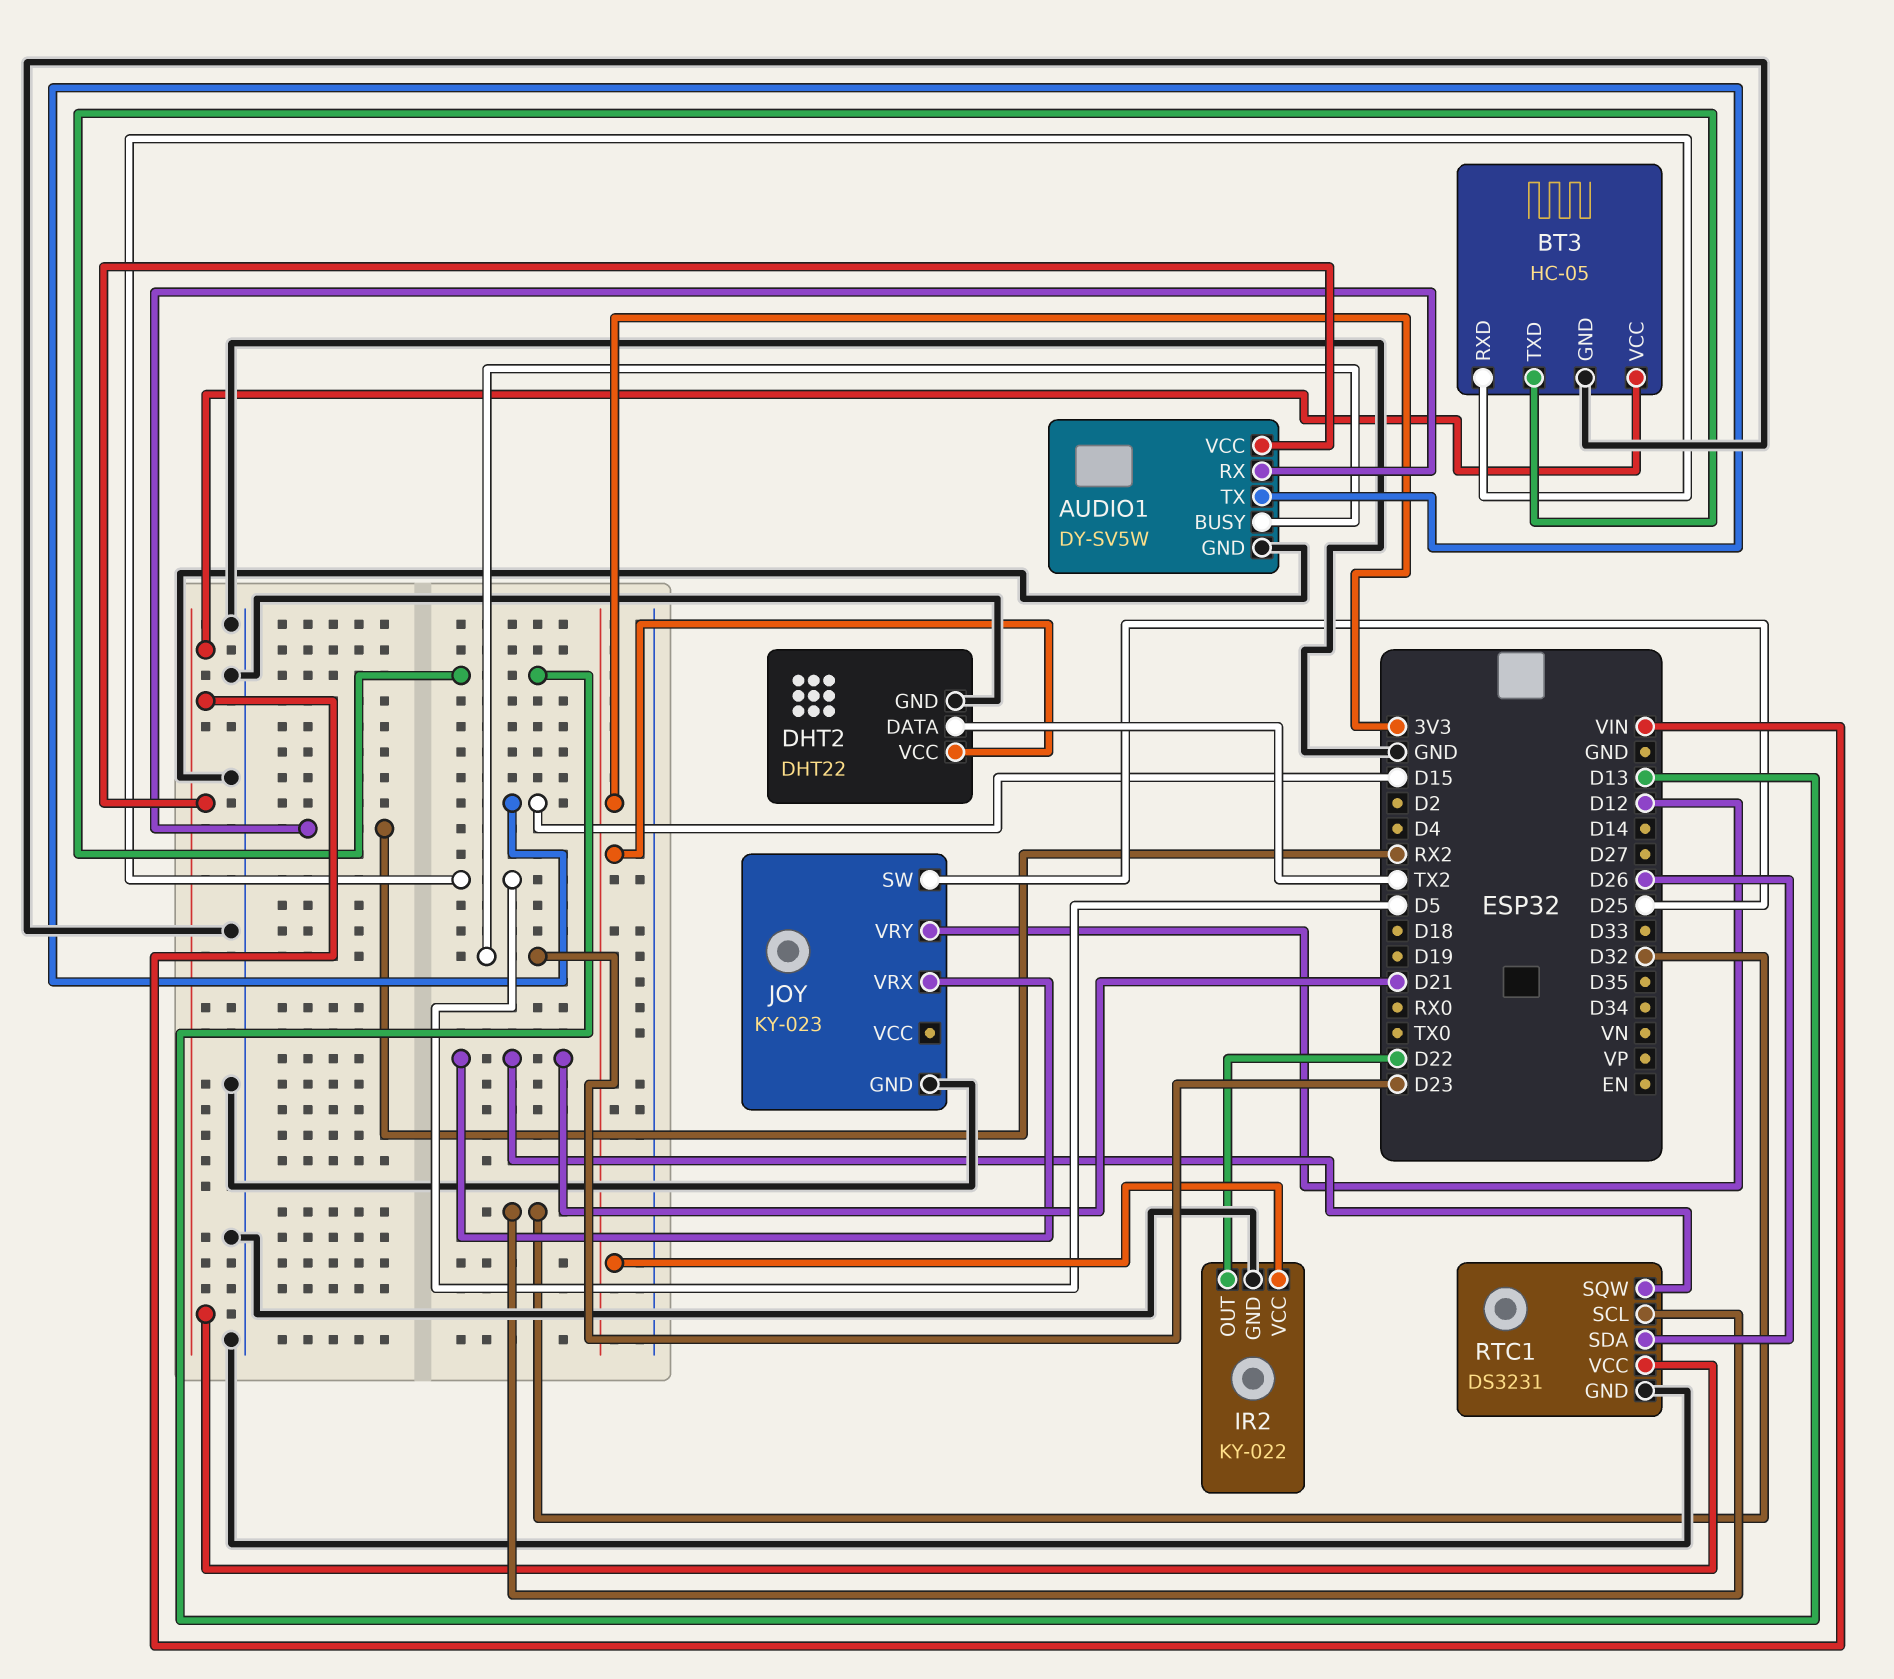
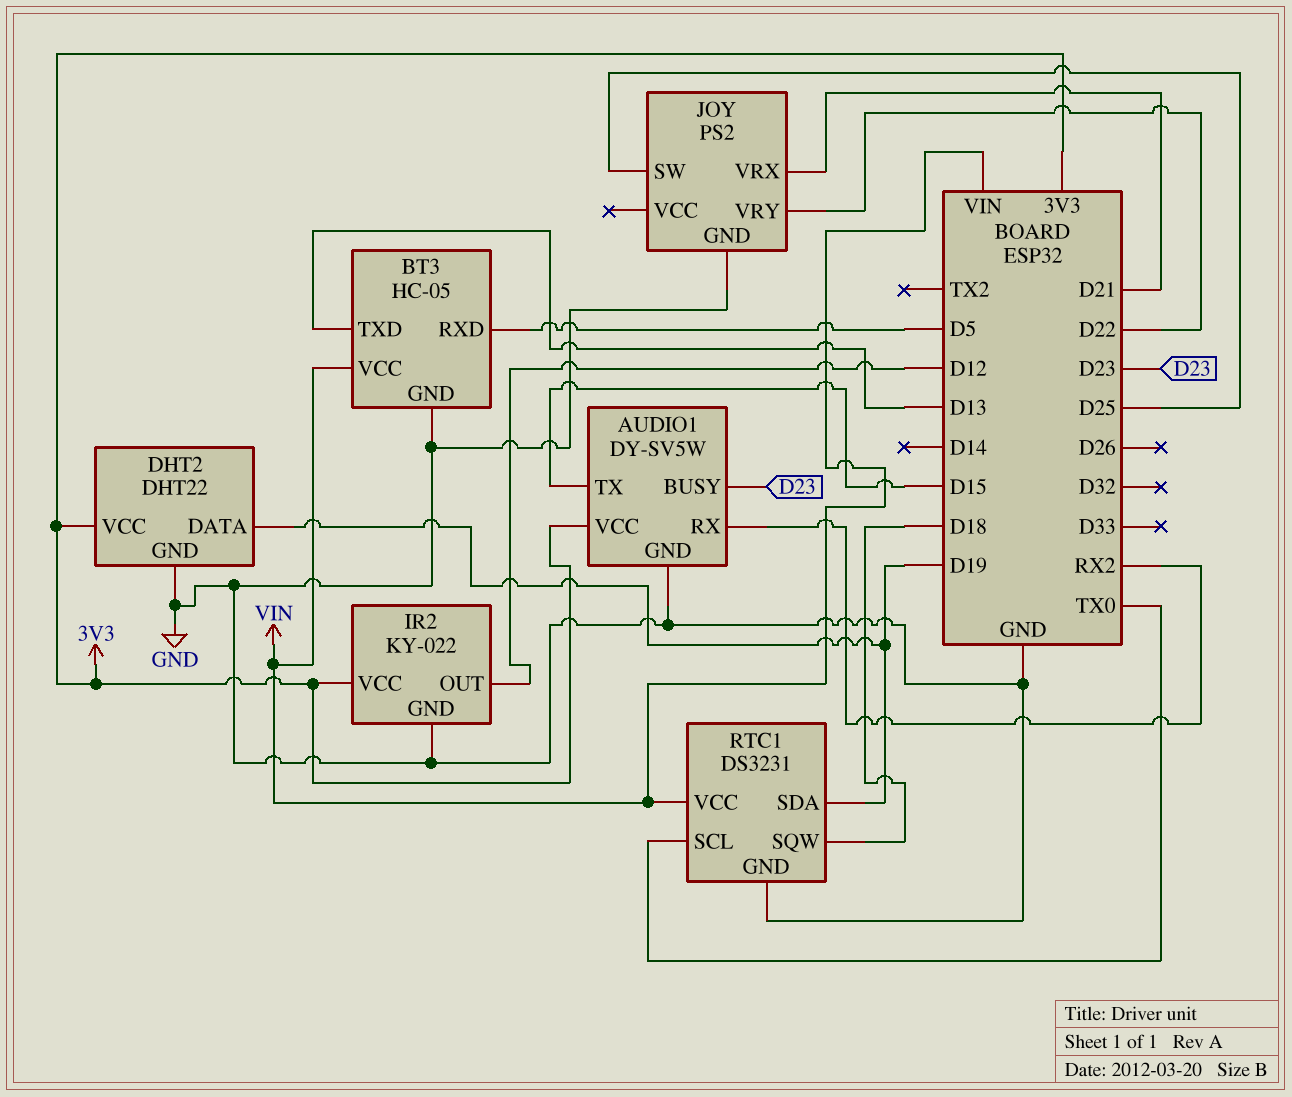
AUDIO1 pin VCC: VIN -> 3V3
DHT2 pin DATA: TX2 -> D19
IR2 pin OUT: D22 -> D12
JOY: KY-023 -> PS2
JOY pin VRY: D12 -> D22
RTC1 pin SCL: D32 -> TX0
RTC1 pin SDA: D26 -> D19
RTC1 pin SQW: D21 -> D18

